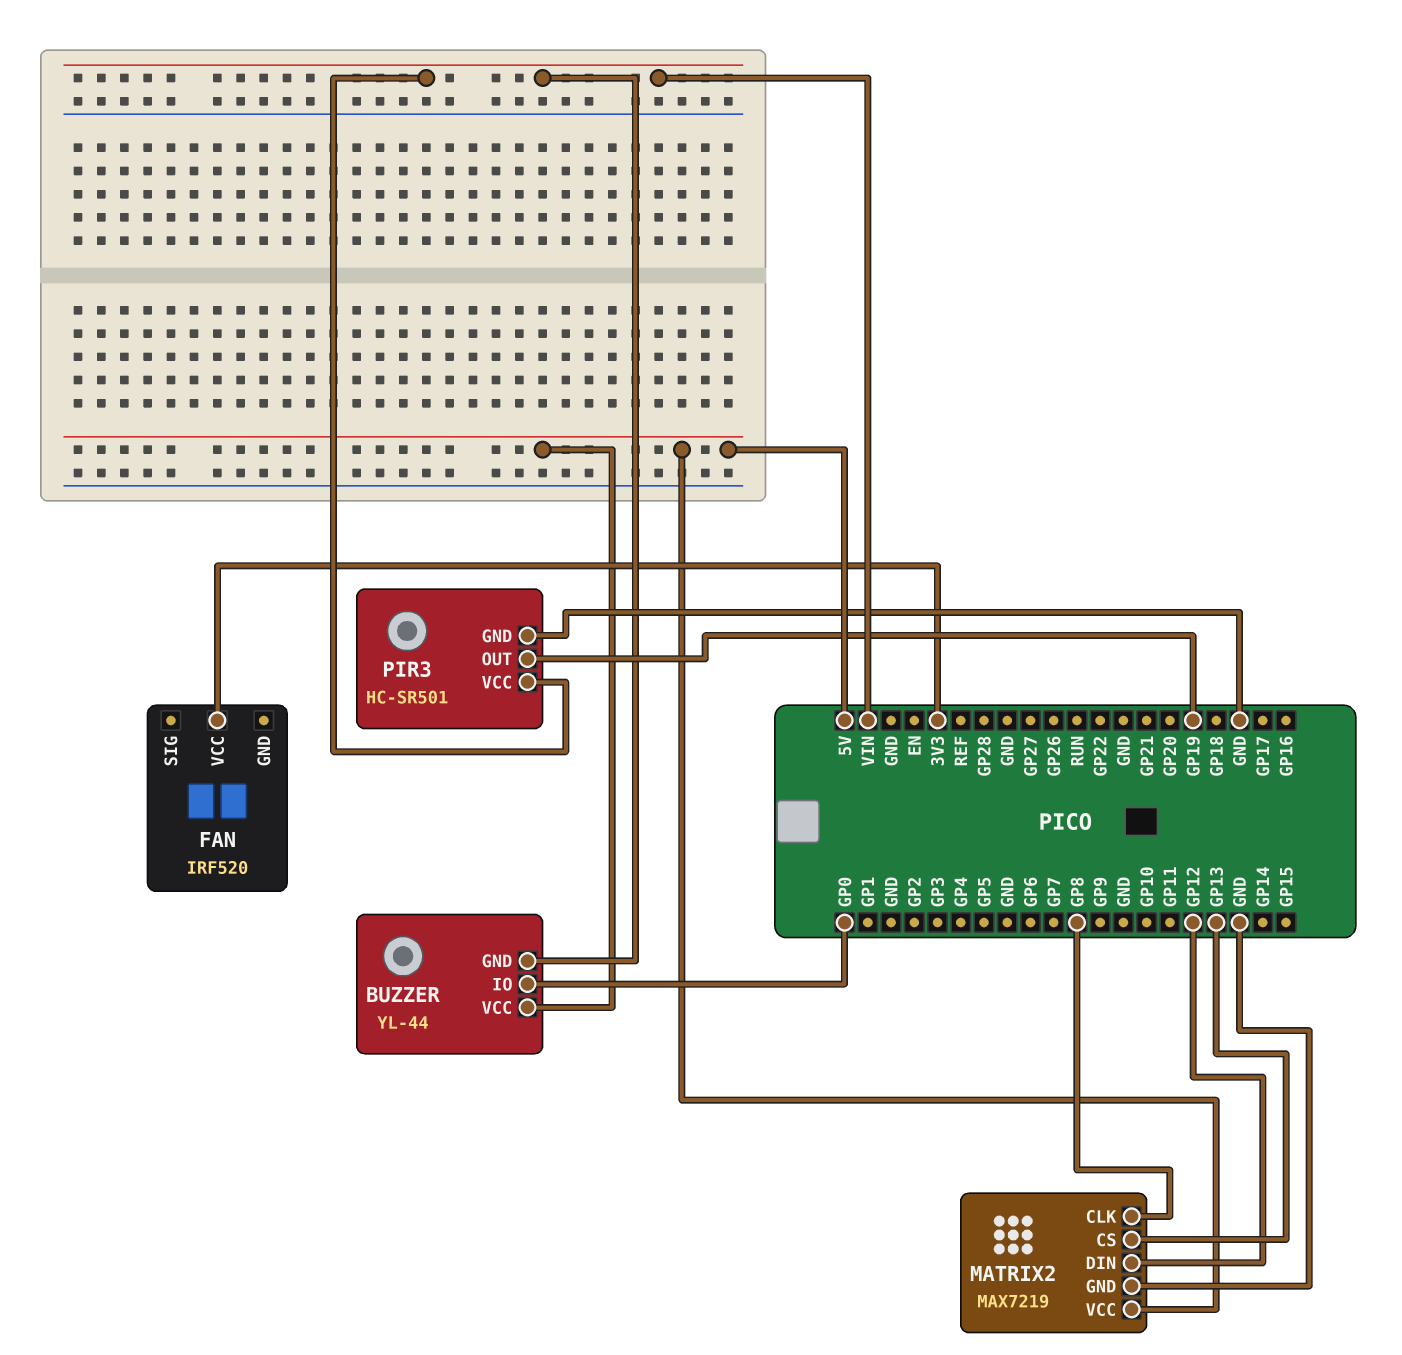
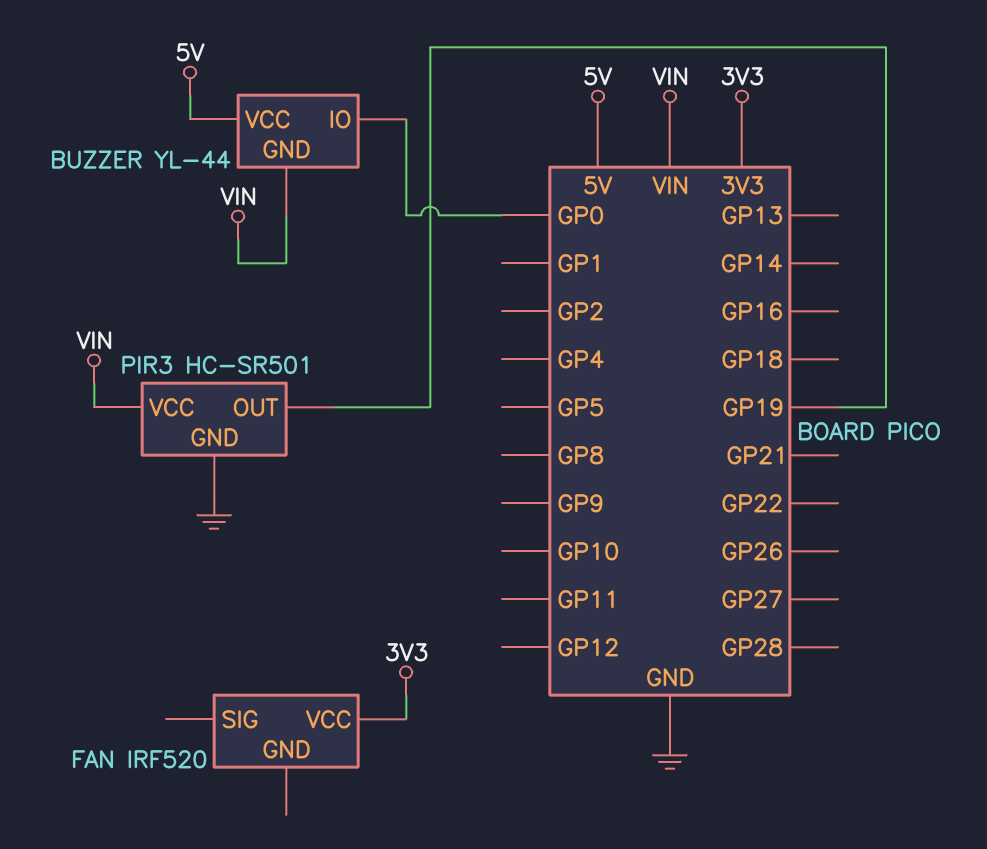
MATRIX2: MAX7219 -> none
MATRIX2 pin CLK: GP8 -> none
MATRIX2 pin CS: GP13 -> none
MATRIX2 pin DIN: GP12 -> none
MATRIX2 pin GND: GND -> none
MATRIX2 pin VCC: 5V -> none

